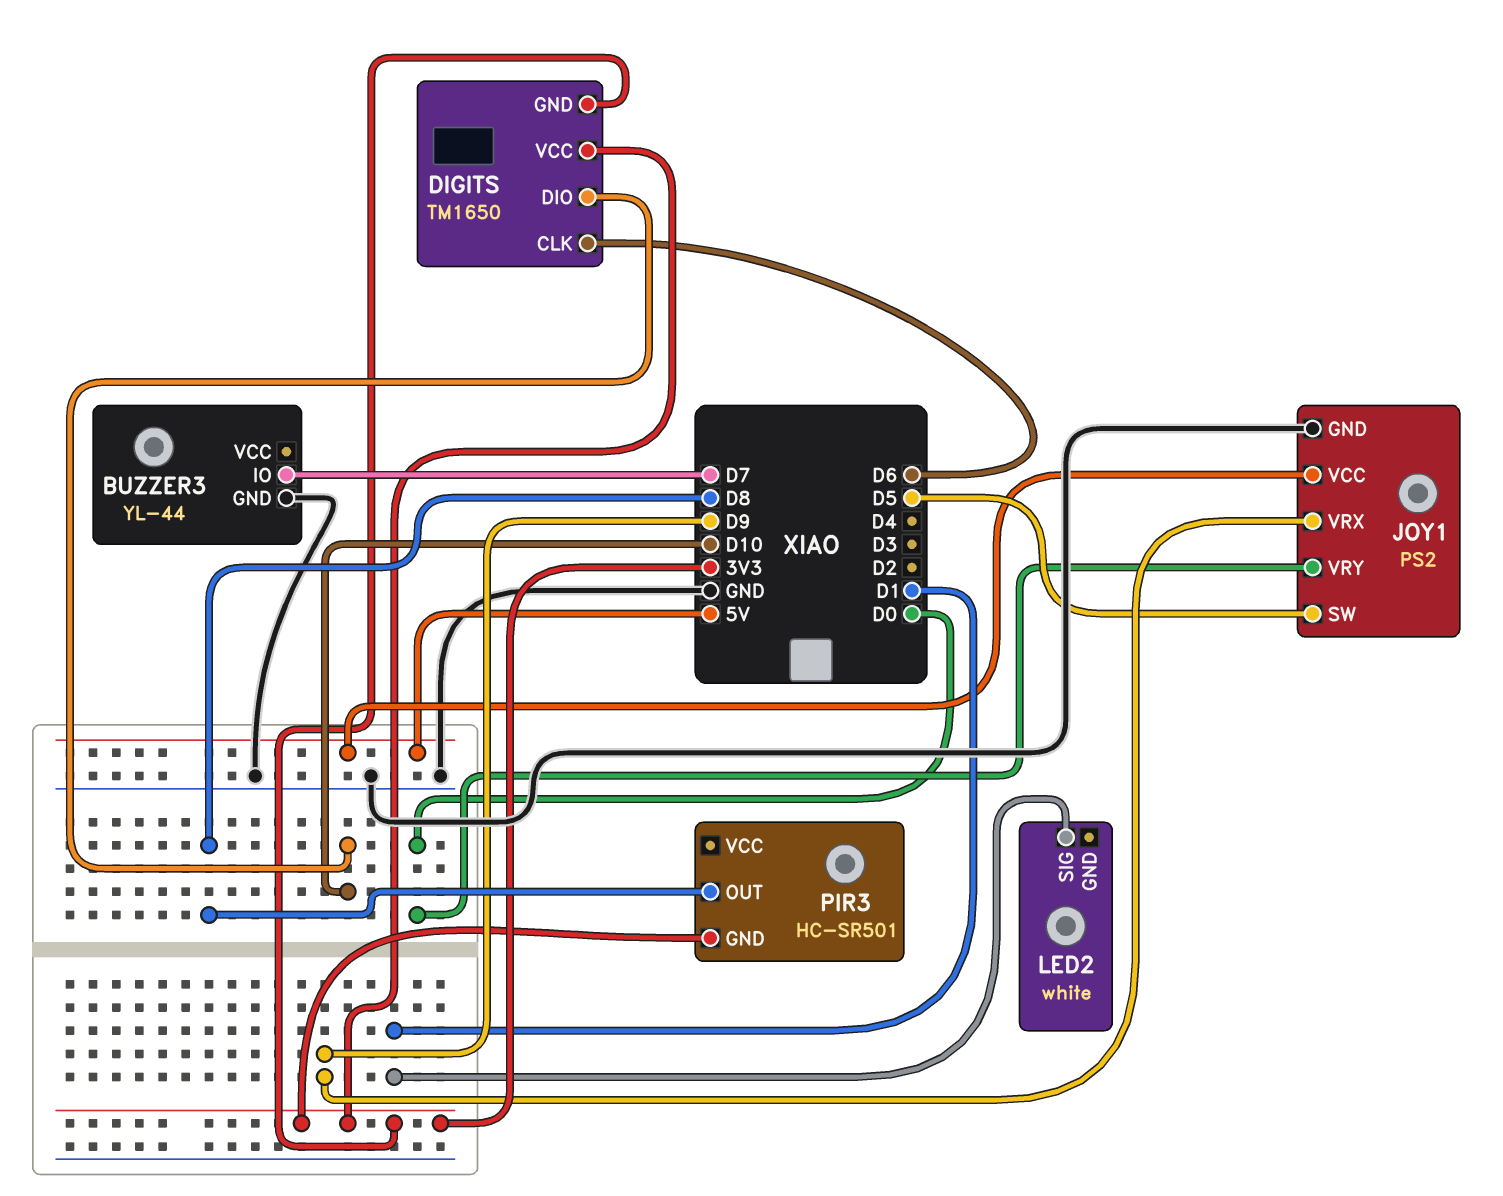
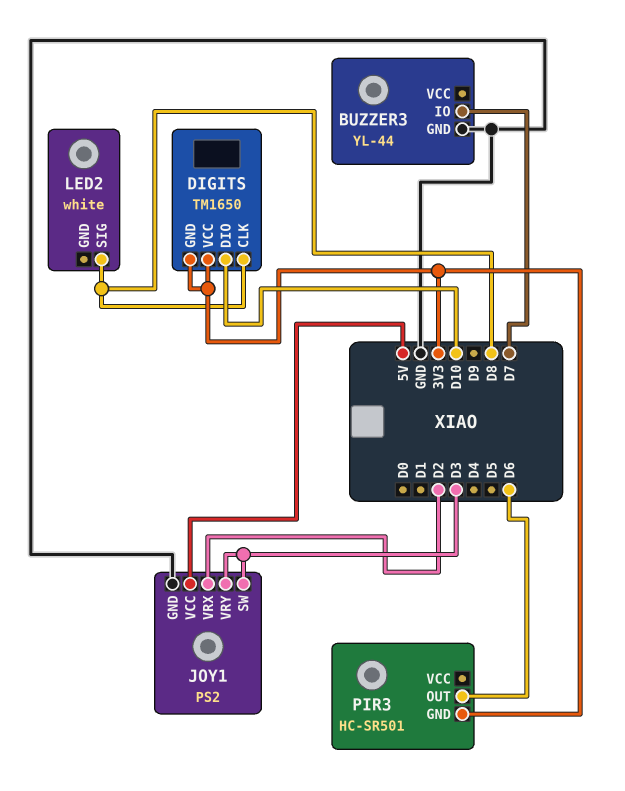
DIGITS pin CLK: D6 -> D8
JOY1 pin SW: D5 -> D3
JOY1 pin VRX: D9 -> D2
JOY1 pin VRY: D0 -> D3
LED2 pin SIG: D1 -> D8
PIR3 pin OUT: D8 -> D6

